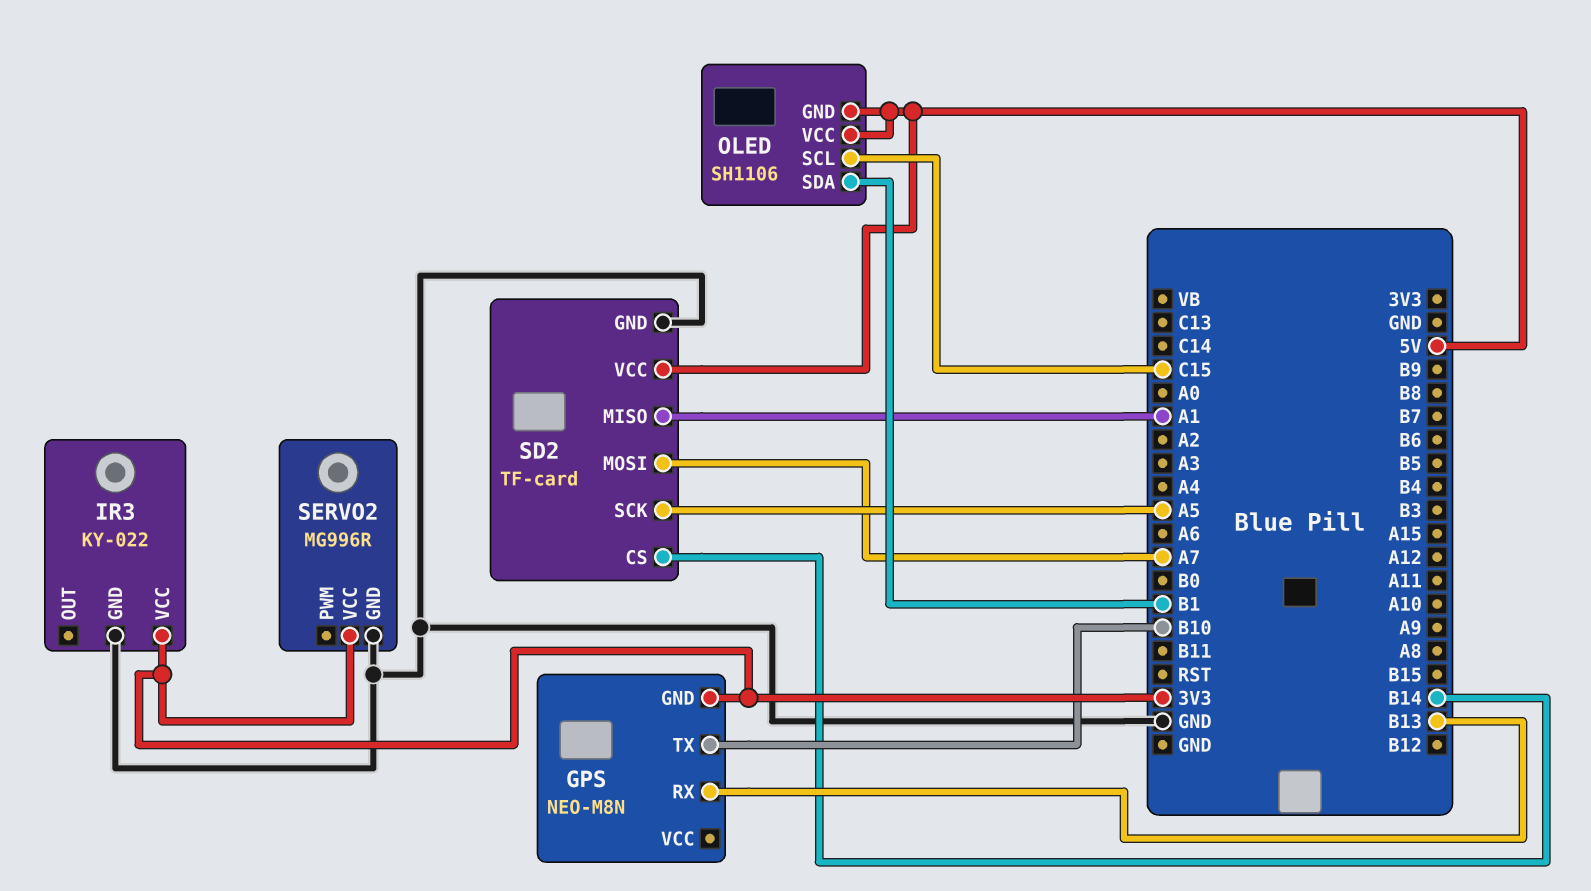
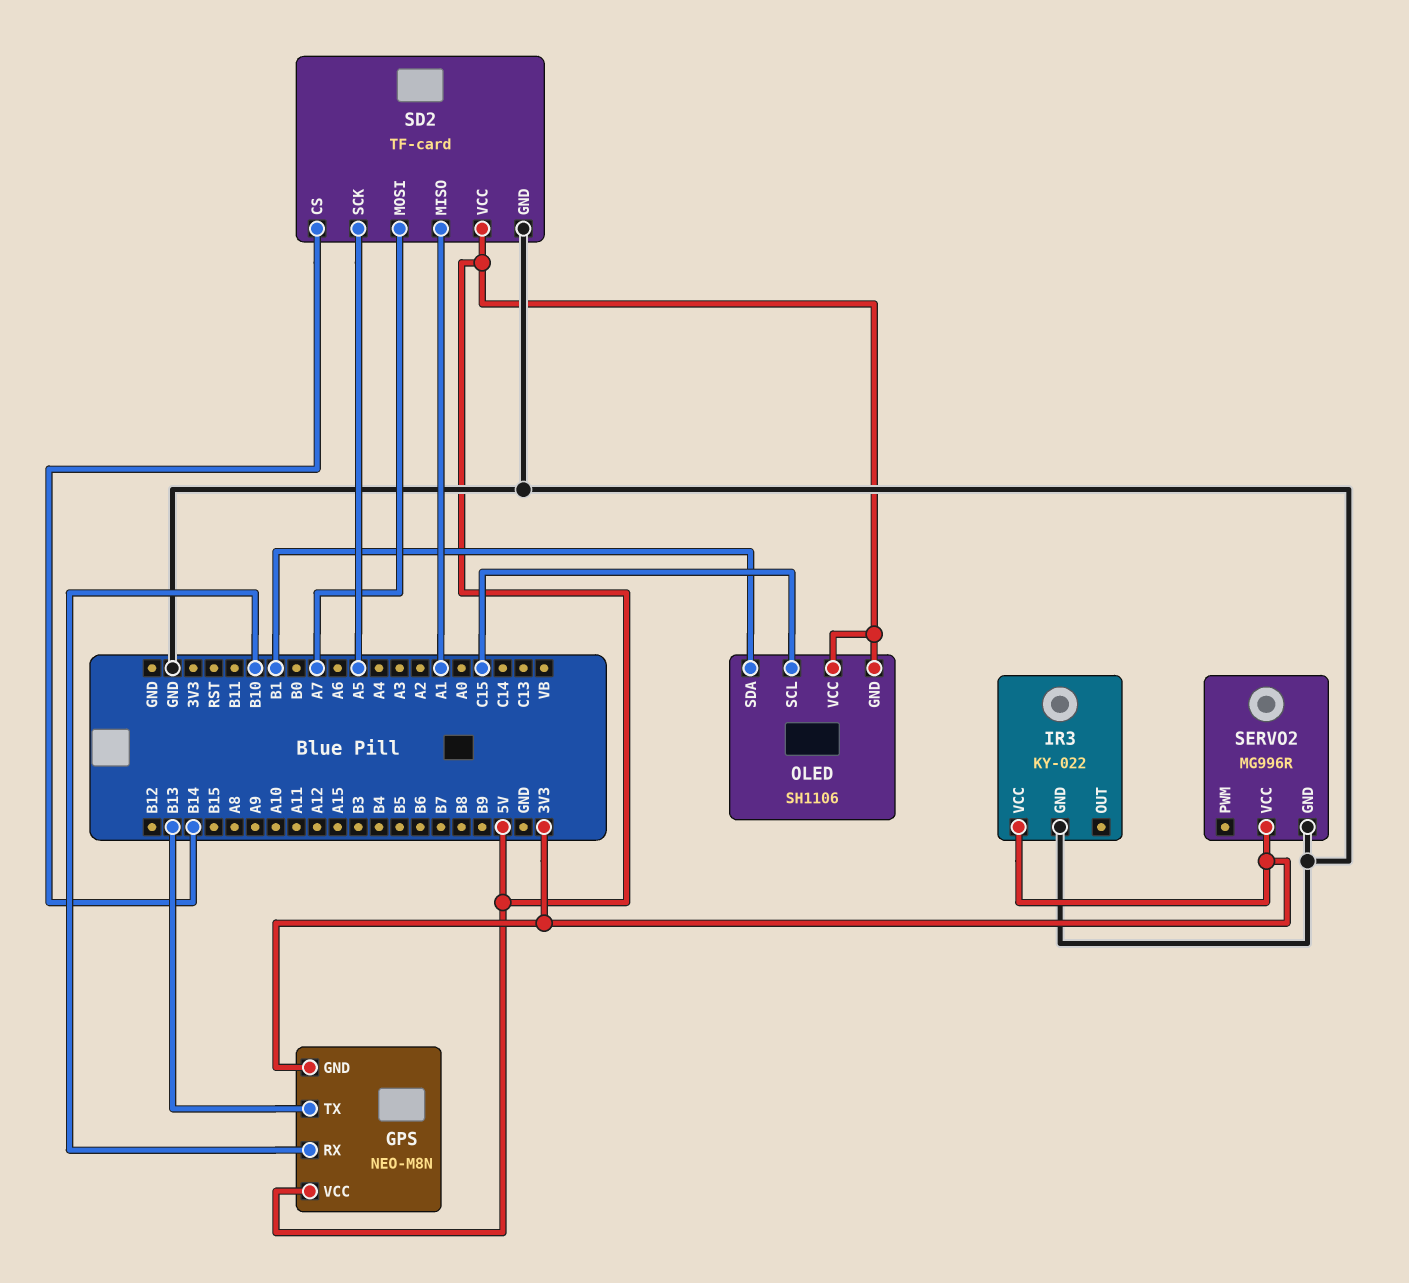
GPS pin RX: B13 -> B10
GPS pin TX: B10 -> B13
GPS pin VCC: none -> 5V

